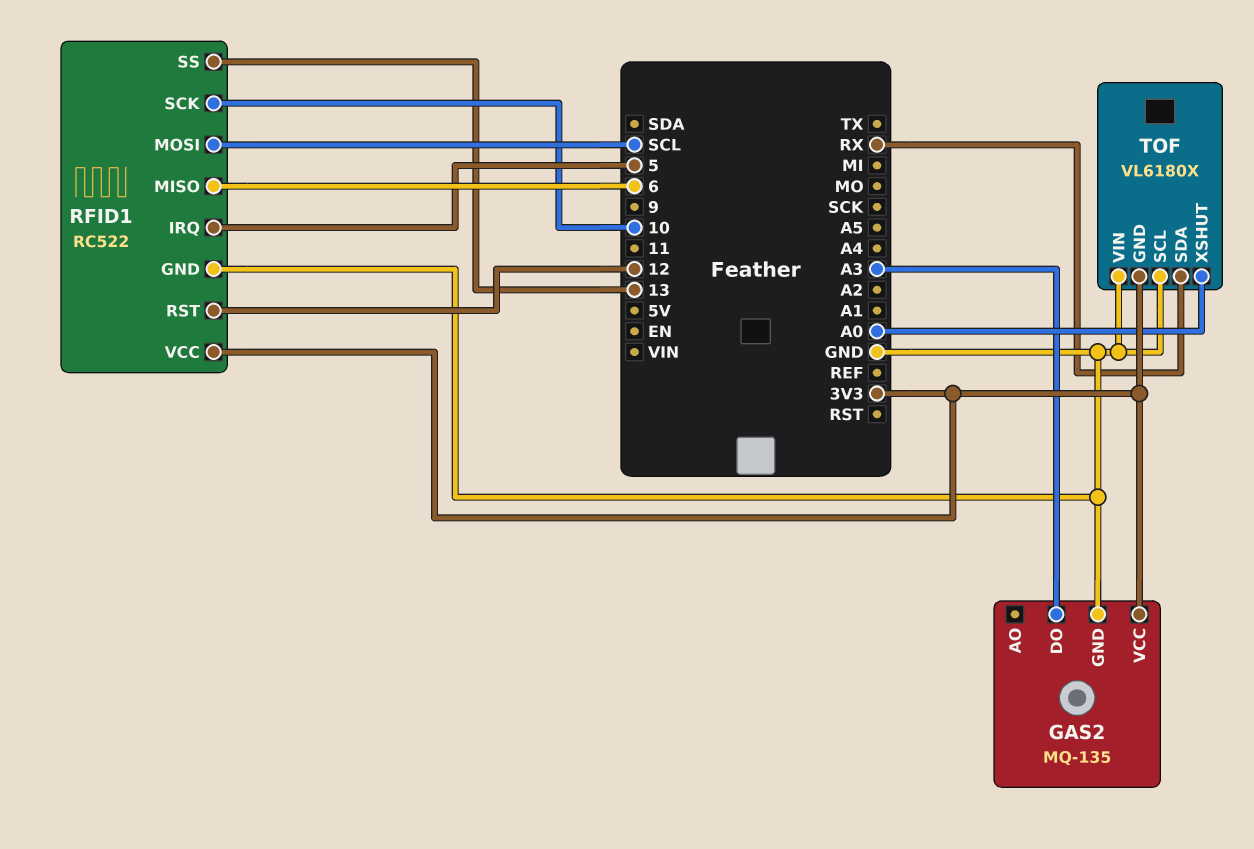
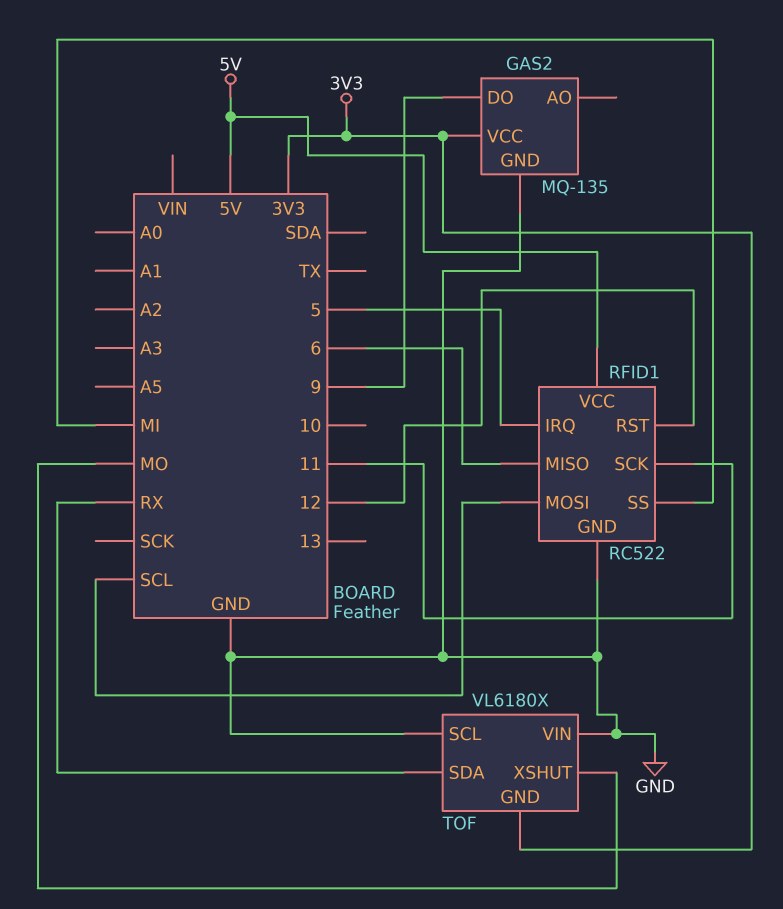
GAS2 pin DO: A3 -> 9
RFID1 pin SCK: 10 -> 11
RFID1 pin SS: 13 -> MI
RFID1 pin VCC: 3V3 -> 5V
TOF pin XSHUT: A0 -> MO

